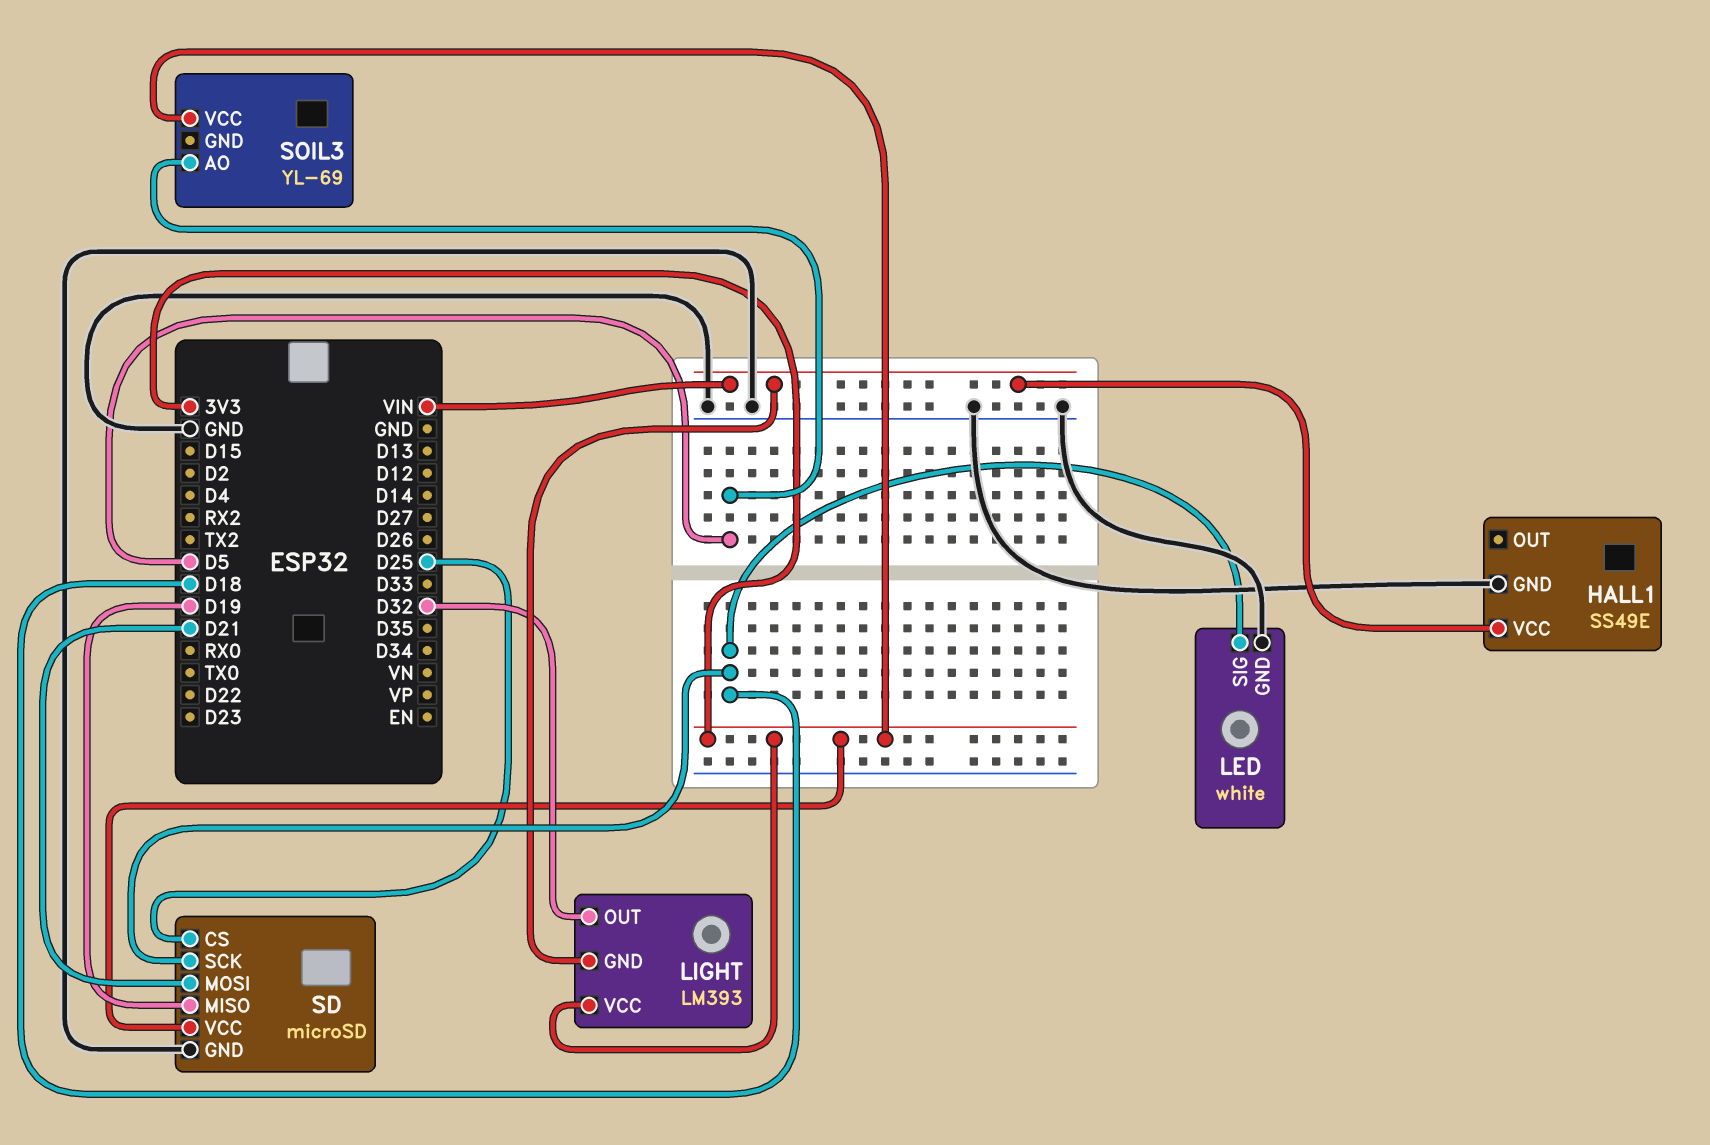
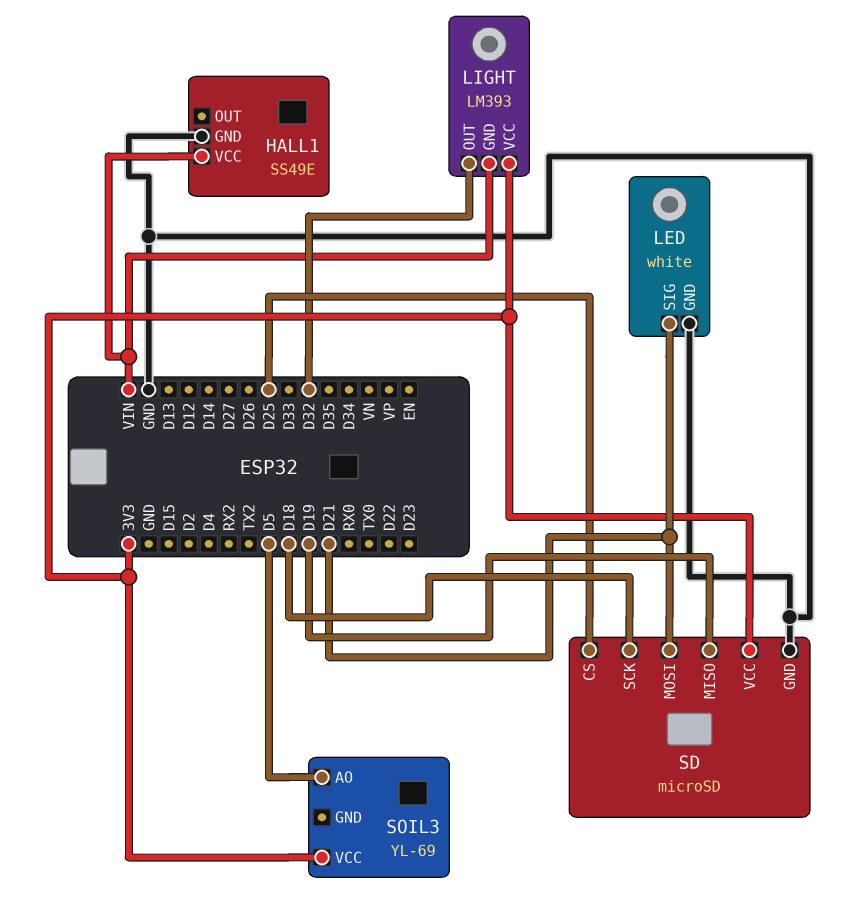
LED pin SIG: D18 -> D21

